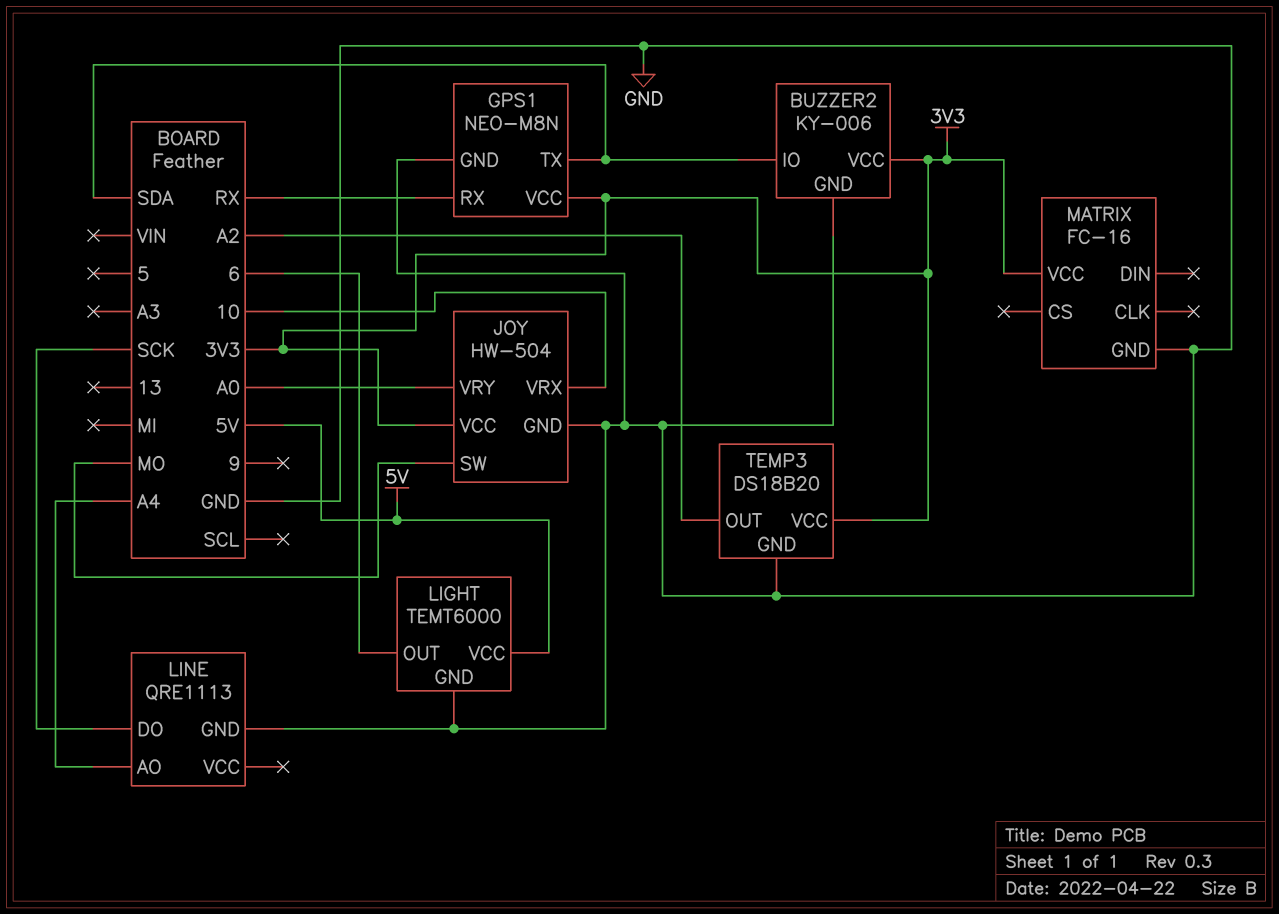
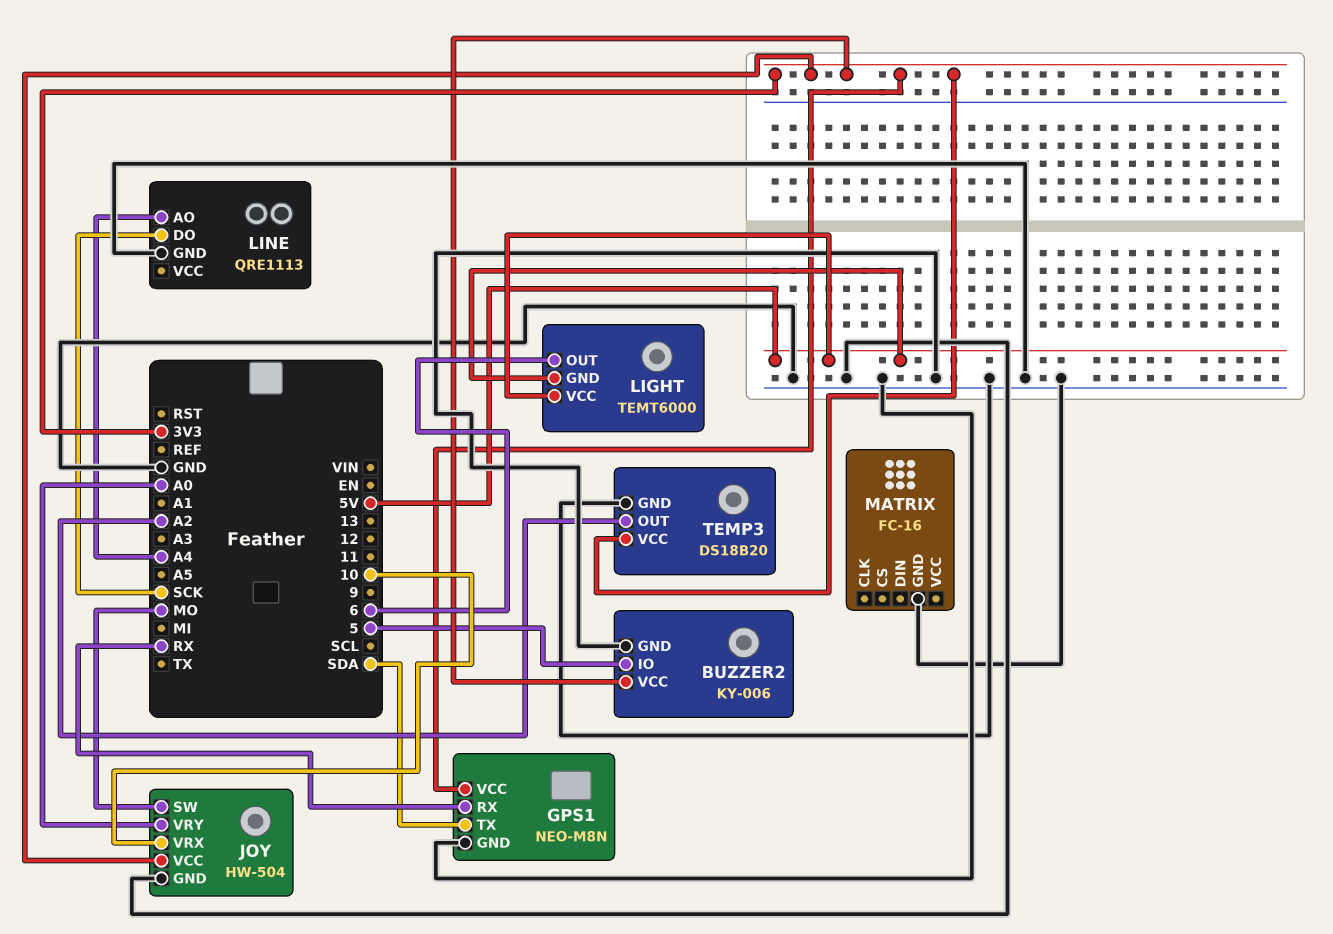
BUZZER2 pin IO: SDA -> 5
LIGHT pin GND: GND -> 5V
MATRIX pin VCC: 3V3 -> none

